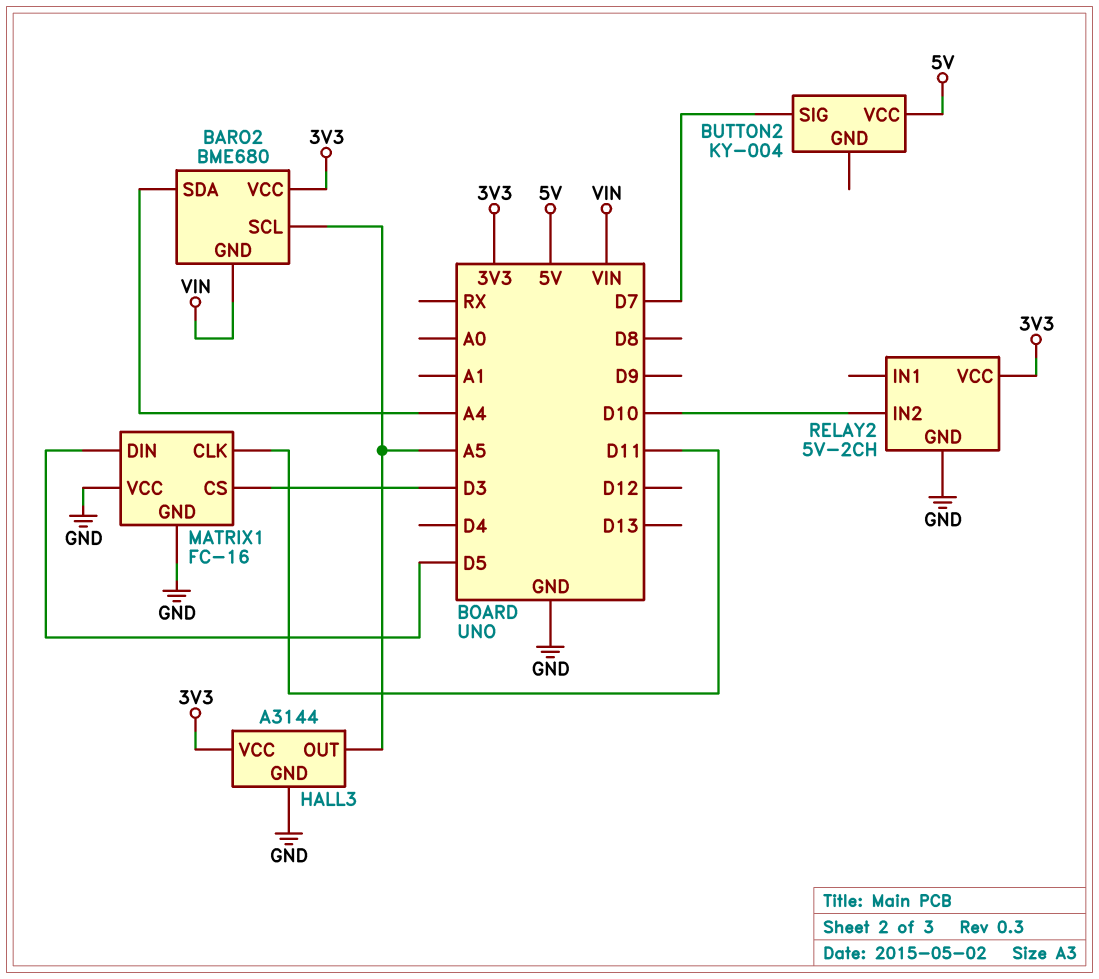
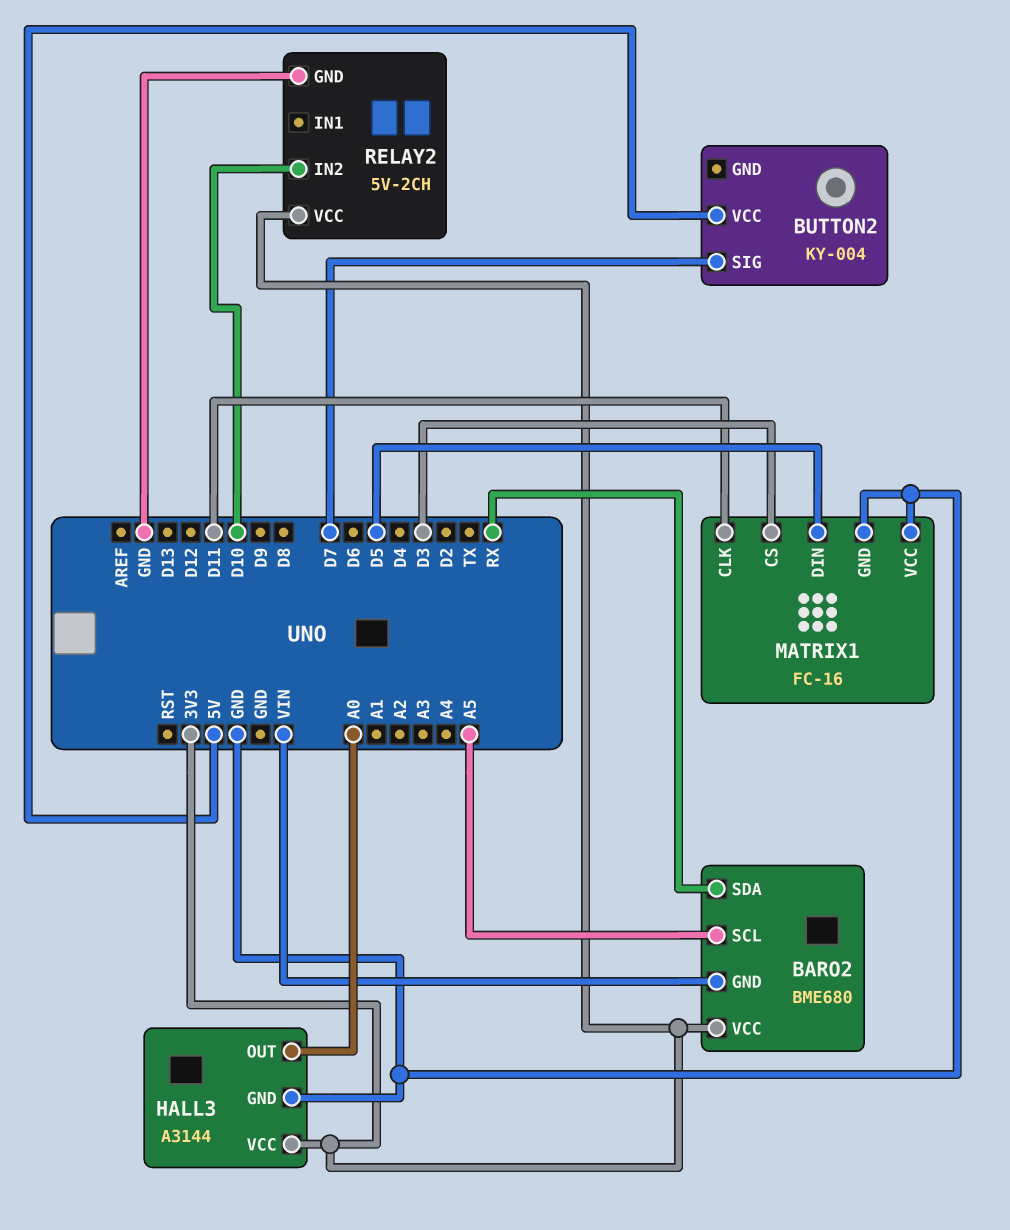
BARO2 pin SDA: A4 -> RX
HALL3 pin OUT: A5 -> A0

